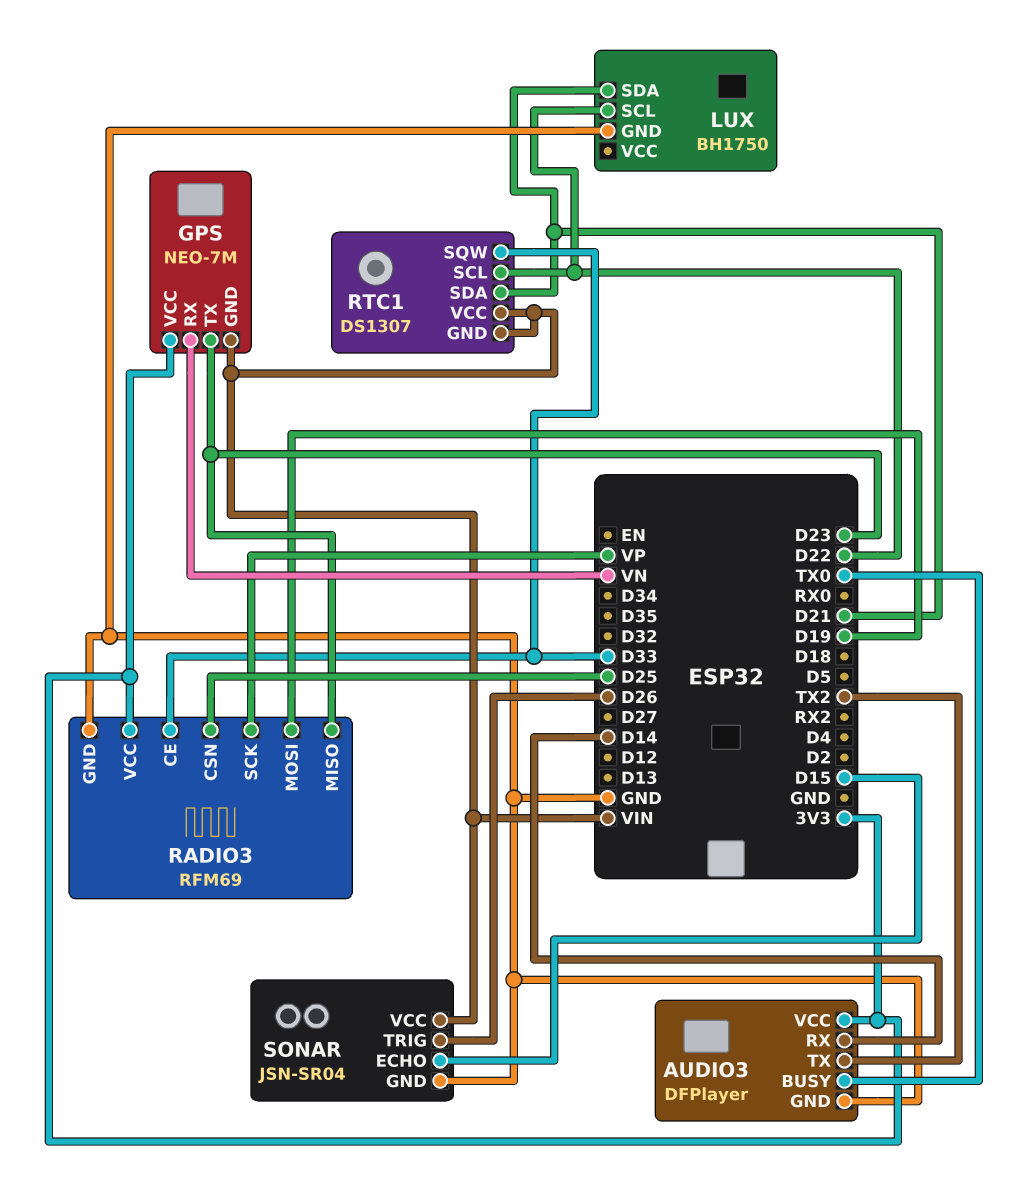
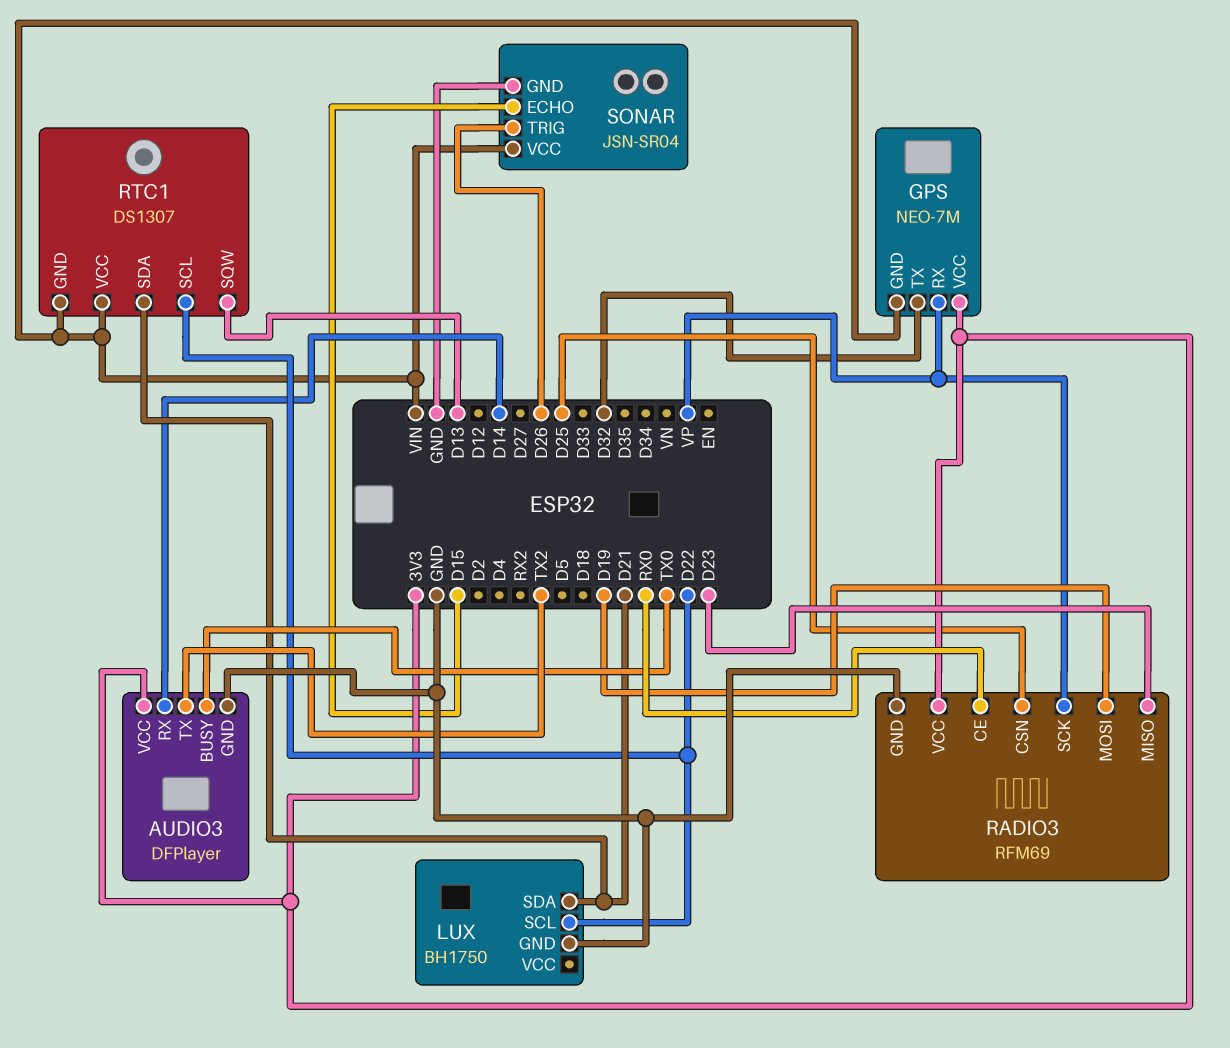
GPS pin RX: VN -> VP
GPS pin TX: D23 -> D32
RADIO3 pin CE: D33 -> RX0
RTC1 pin SQW: D33 -> D13

